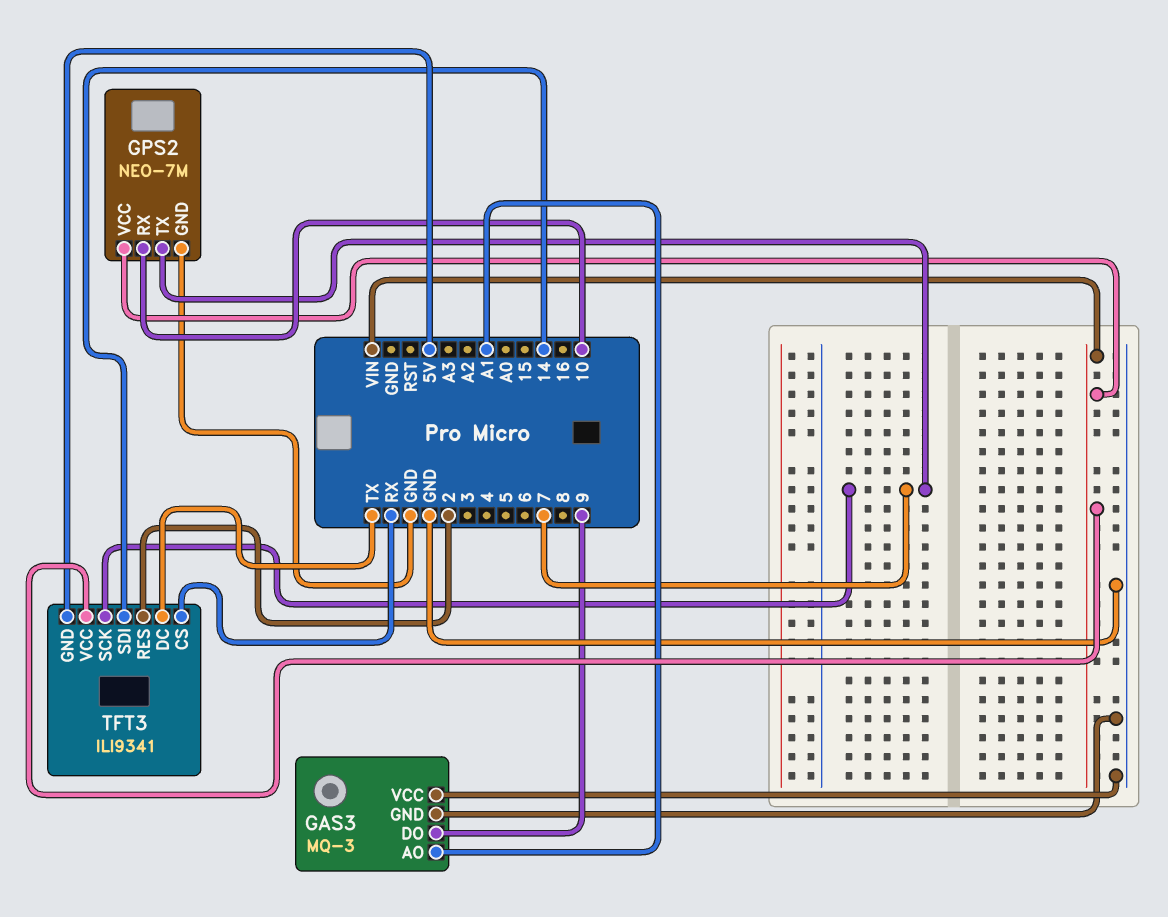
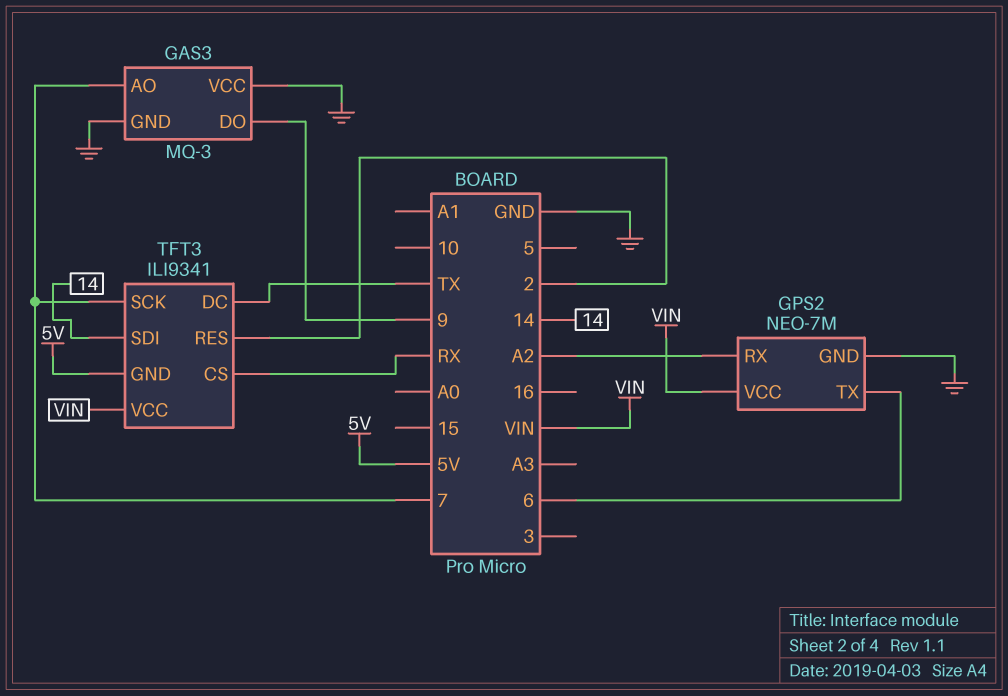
GAS3 pin AO: A1 -> 7
GPS2 pin RX: 10 -> A2
GPS2 pin TX: 7 -> 6

